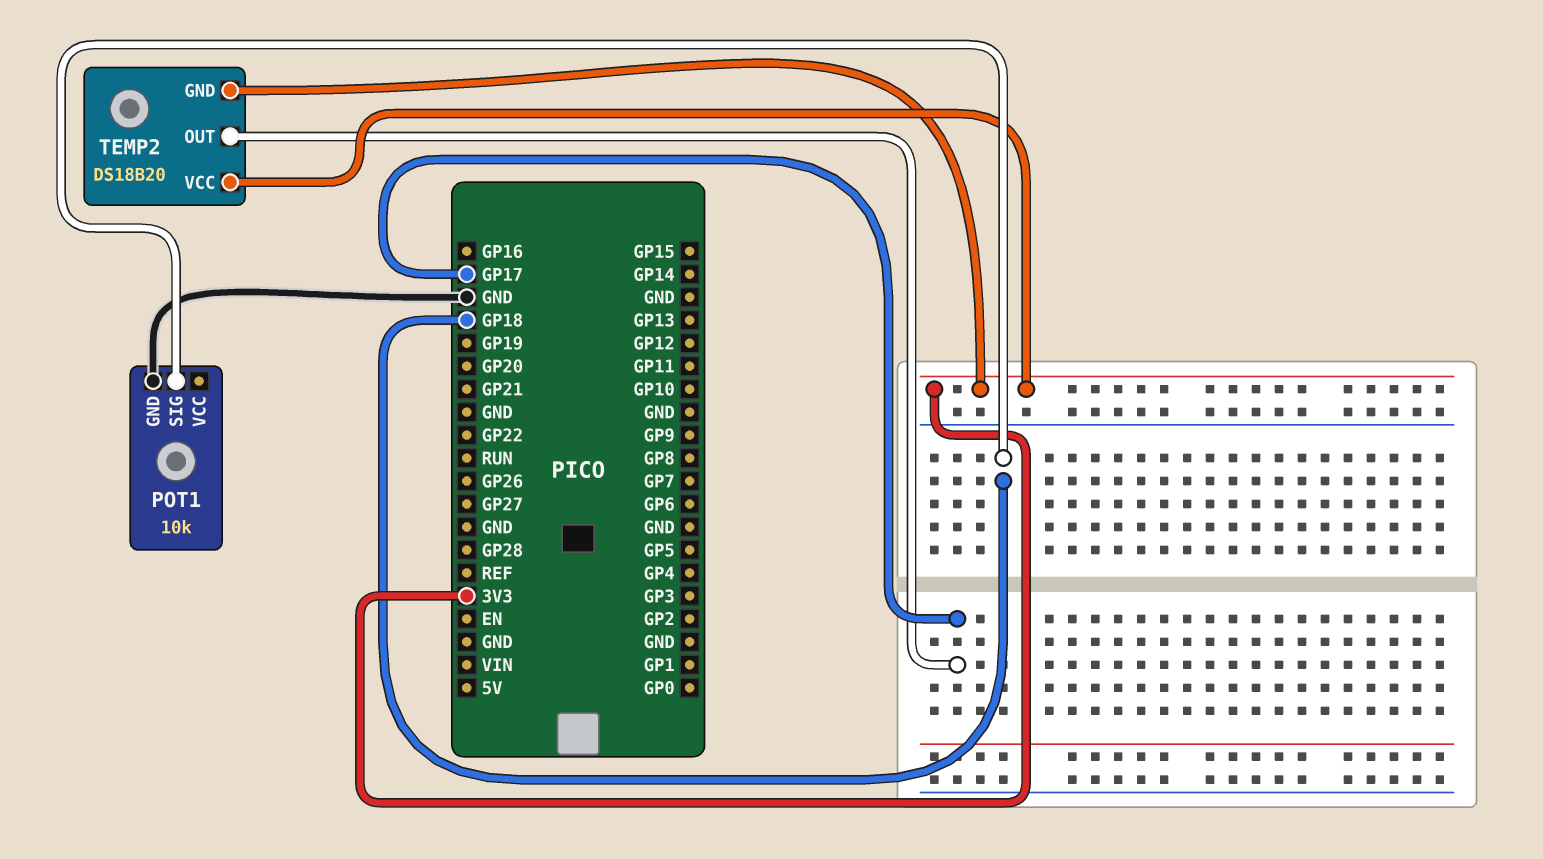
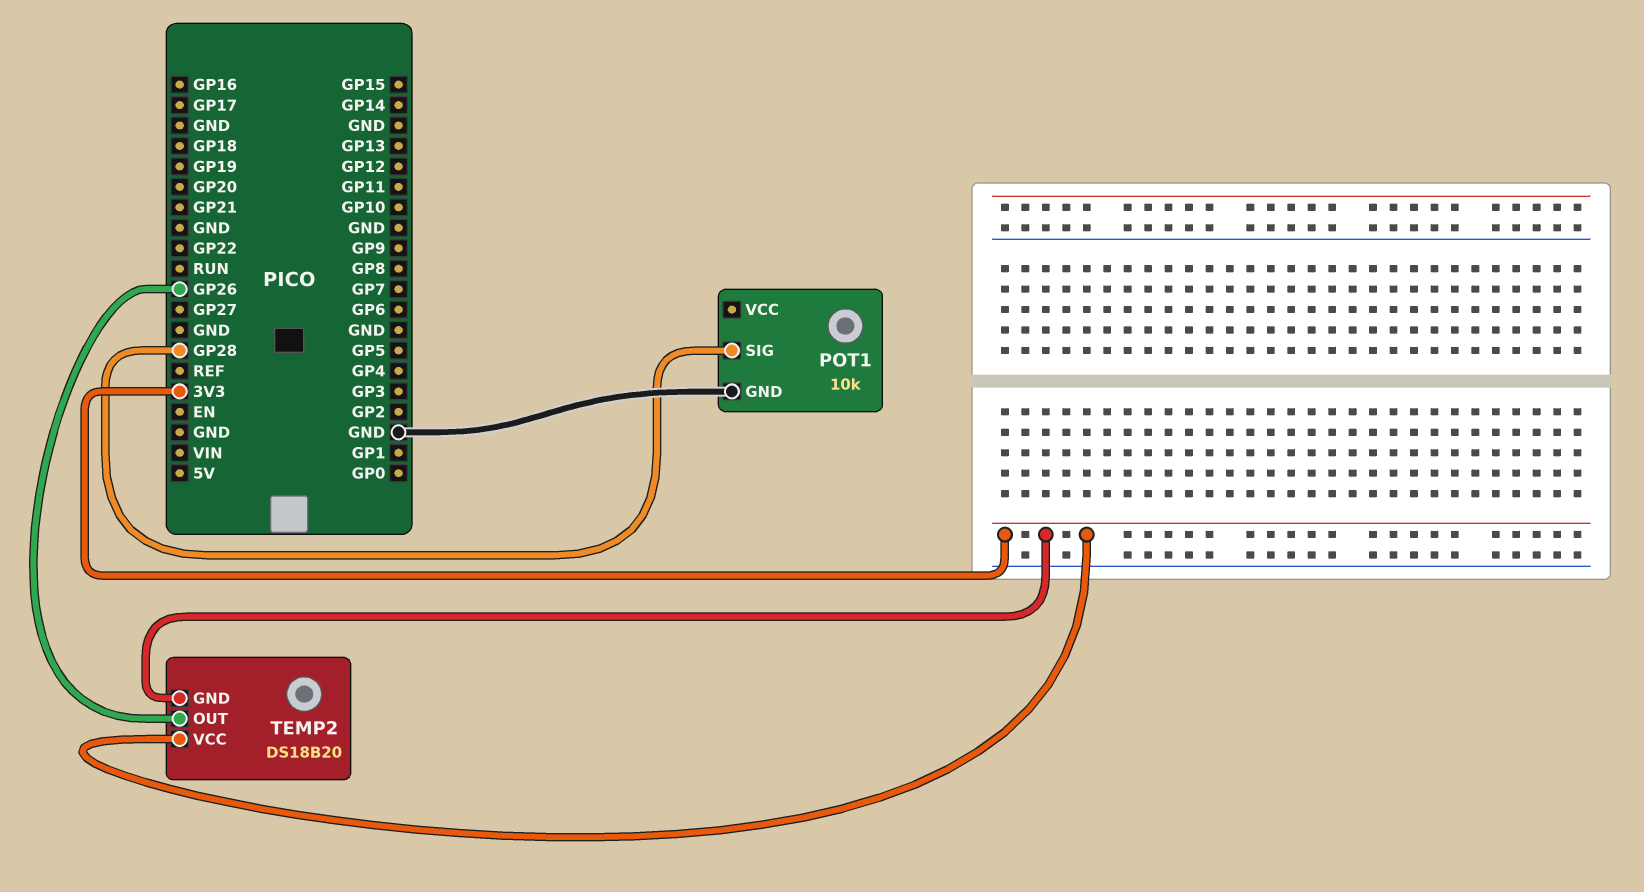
POT1 pin SIG: GP18 -> GP28
TEMP2 pin OUT: GP17 -> GP26

